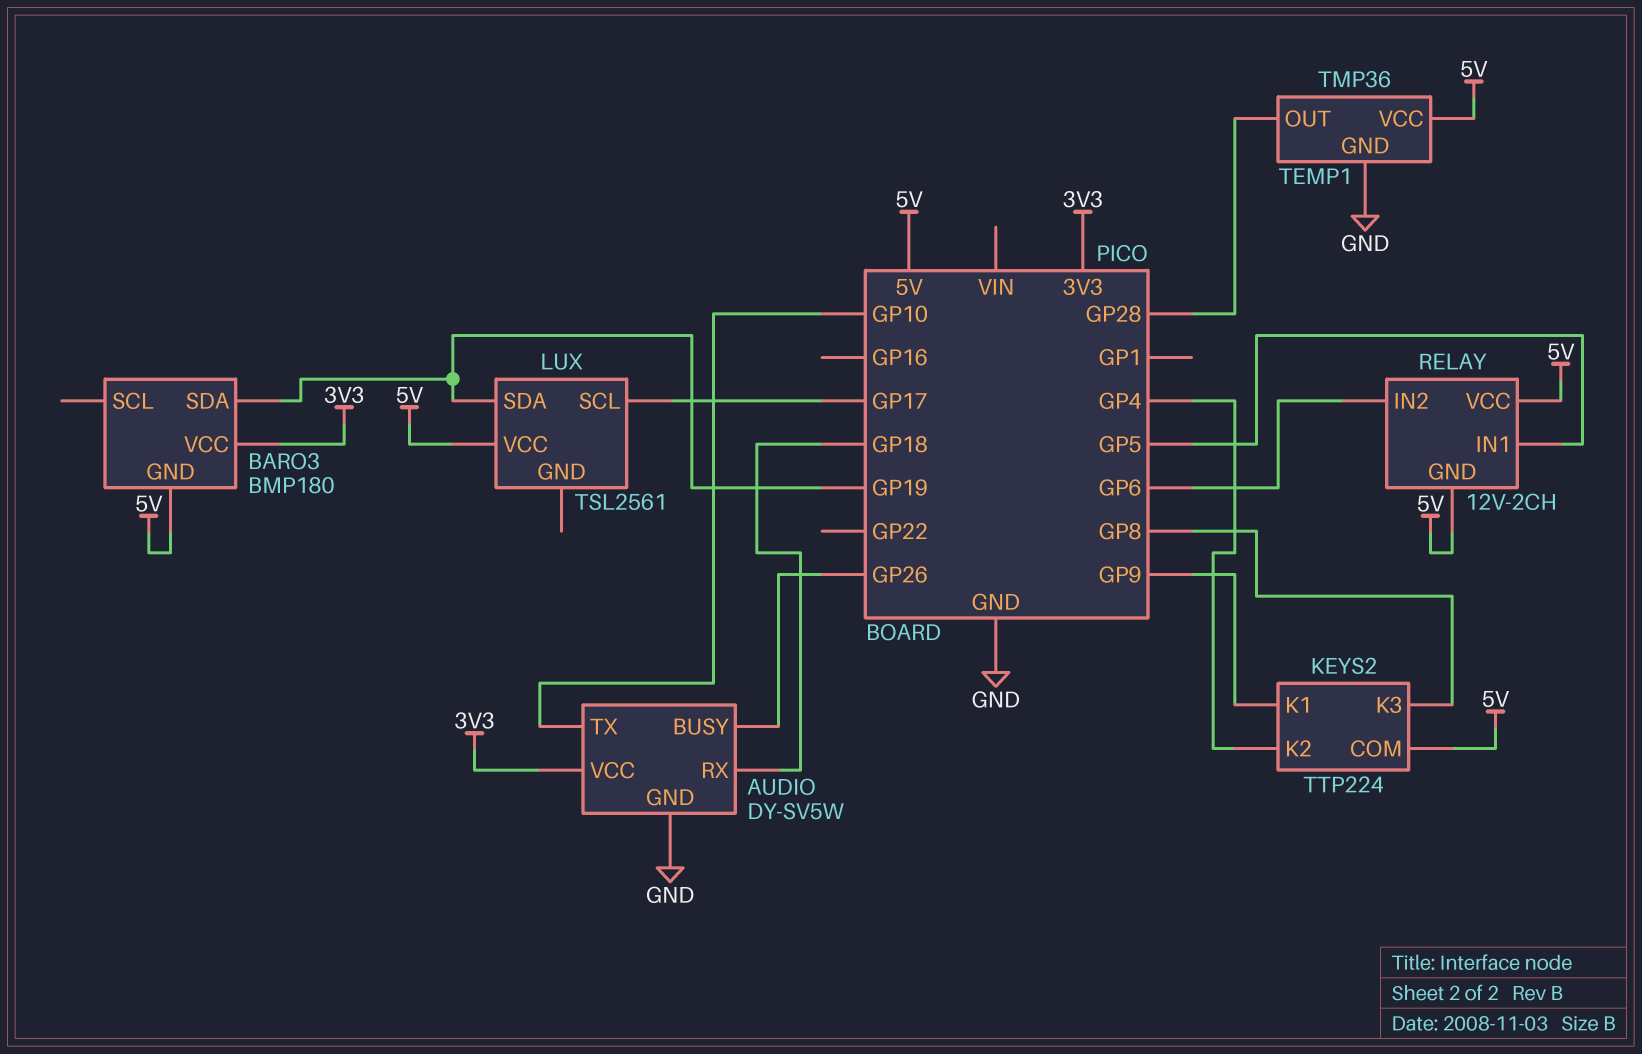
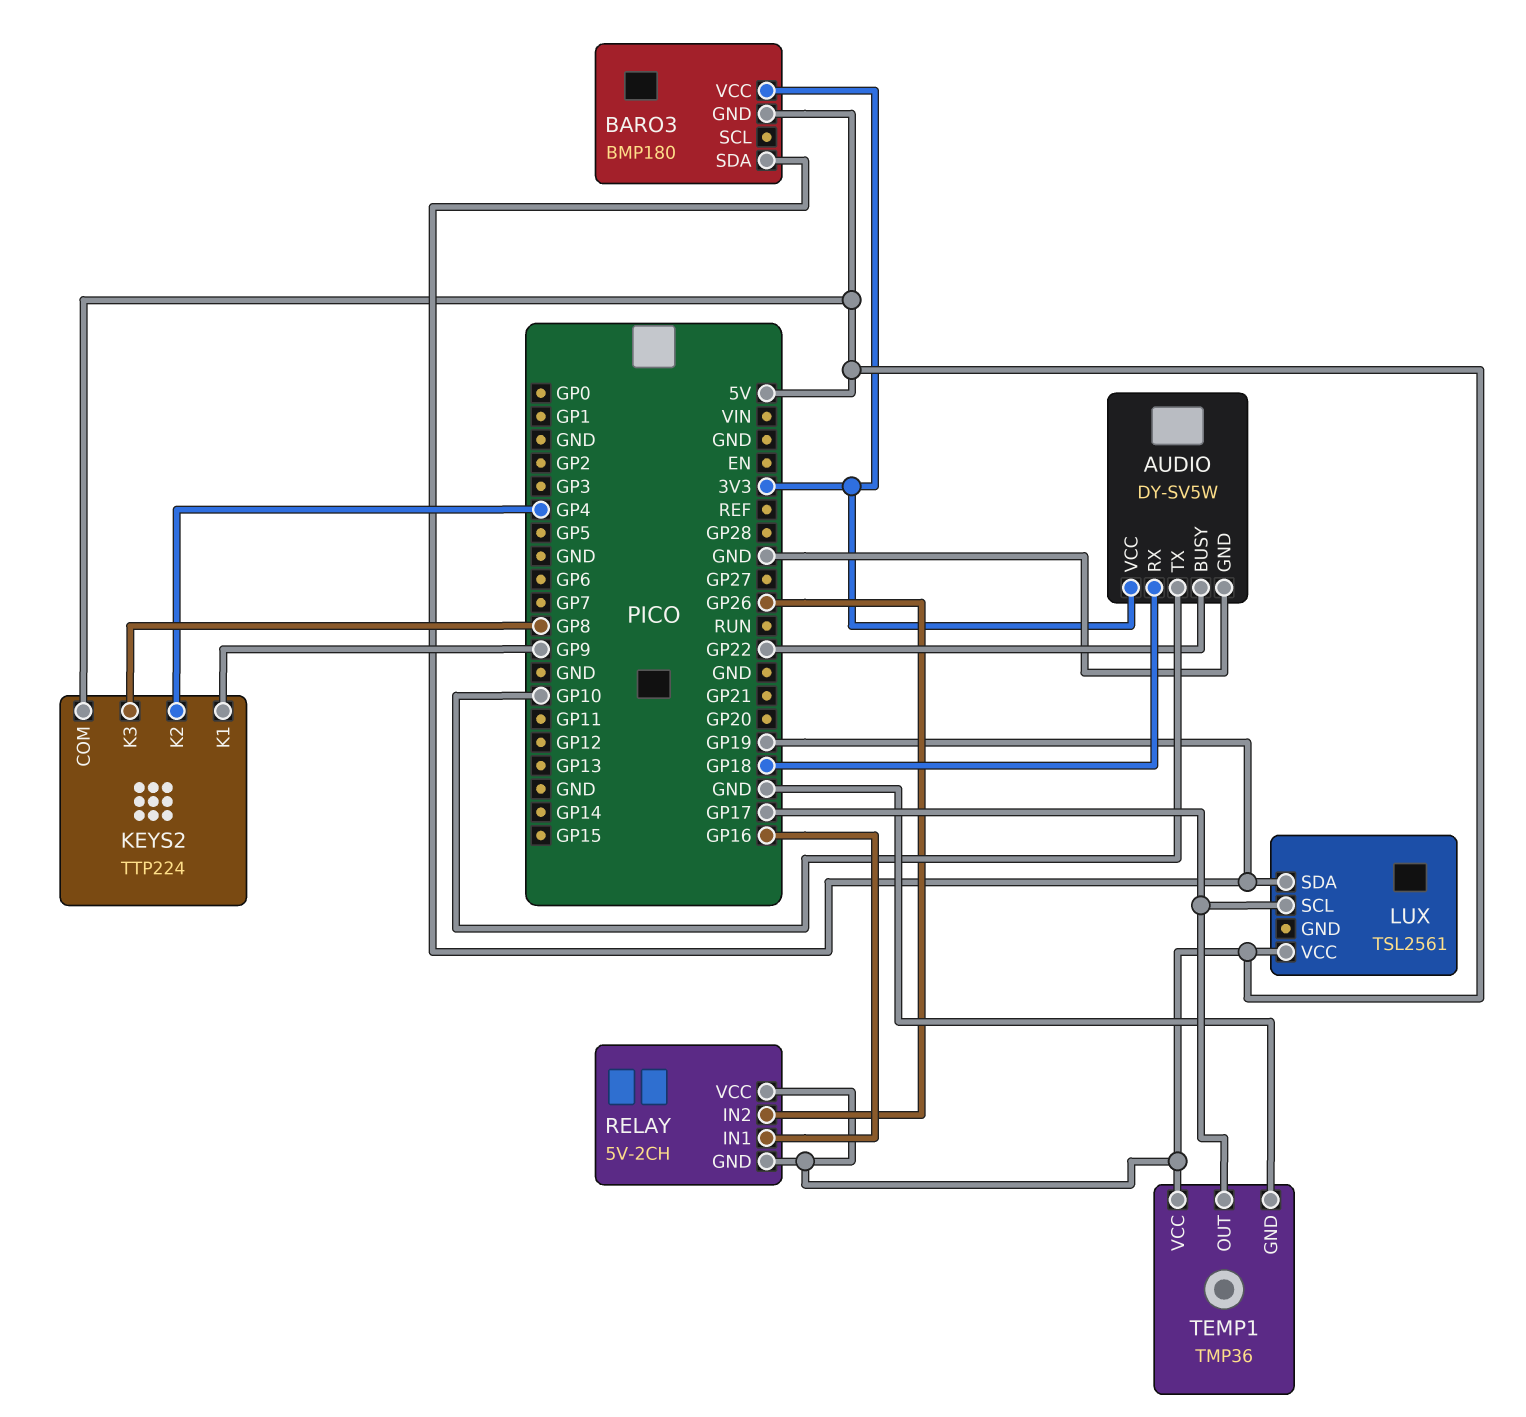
AUDIO pin BUSY: GP26 -> GP22
RELAY: 12V-2CH -> 5V-2CH
RELAY pin IN1: GP5 -> GP16
RELAY pin IN2: GP6 -> GP26
TEMP1 pin OUT: GP28 -> GP17

